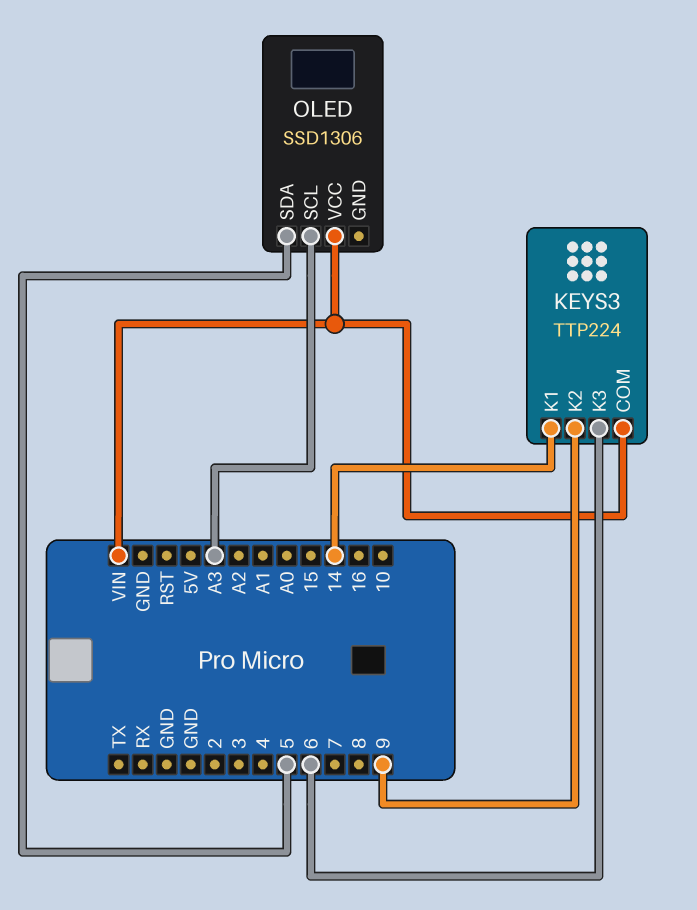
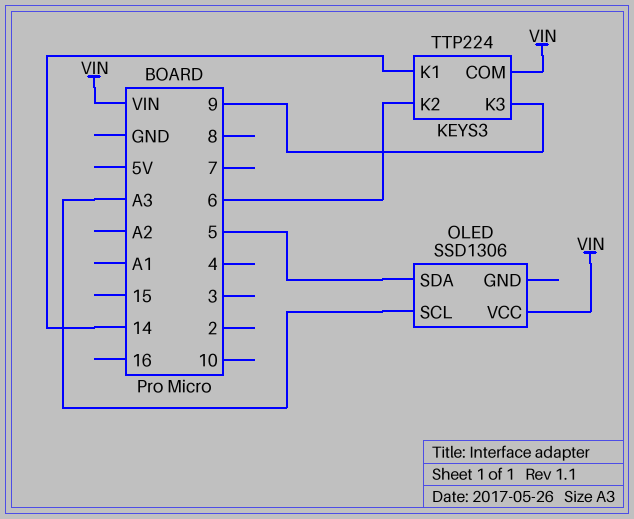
KEYS3 pin K2: 9 -> 6
KEYS3 pin K3: 6 -> 9

